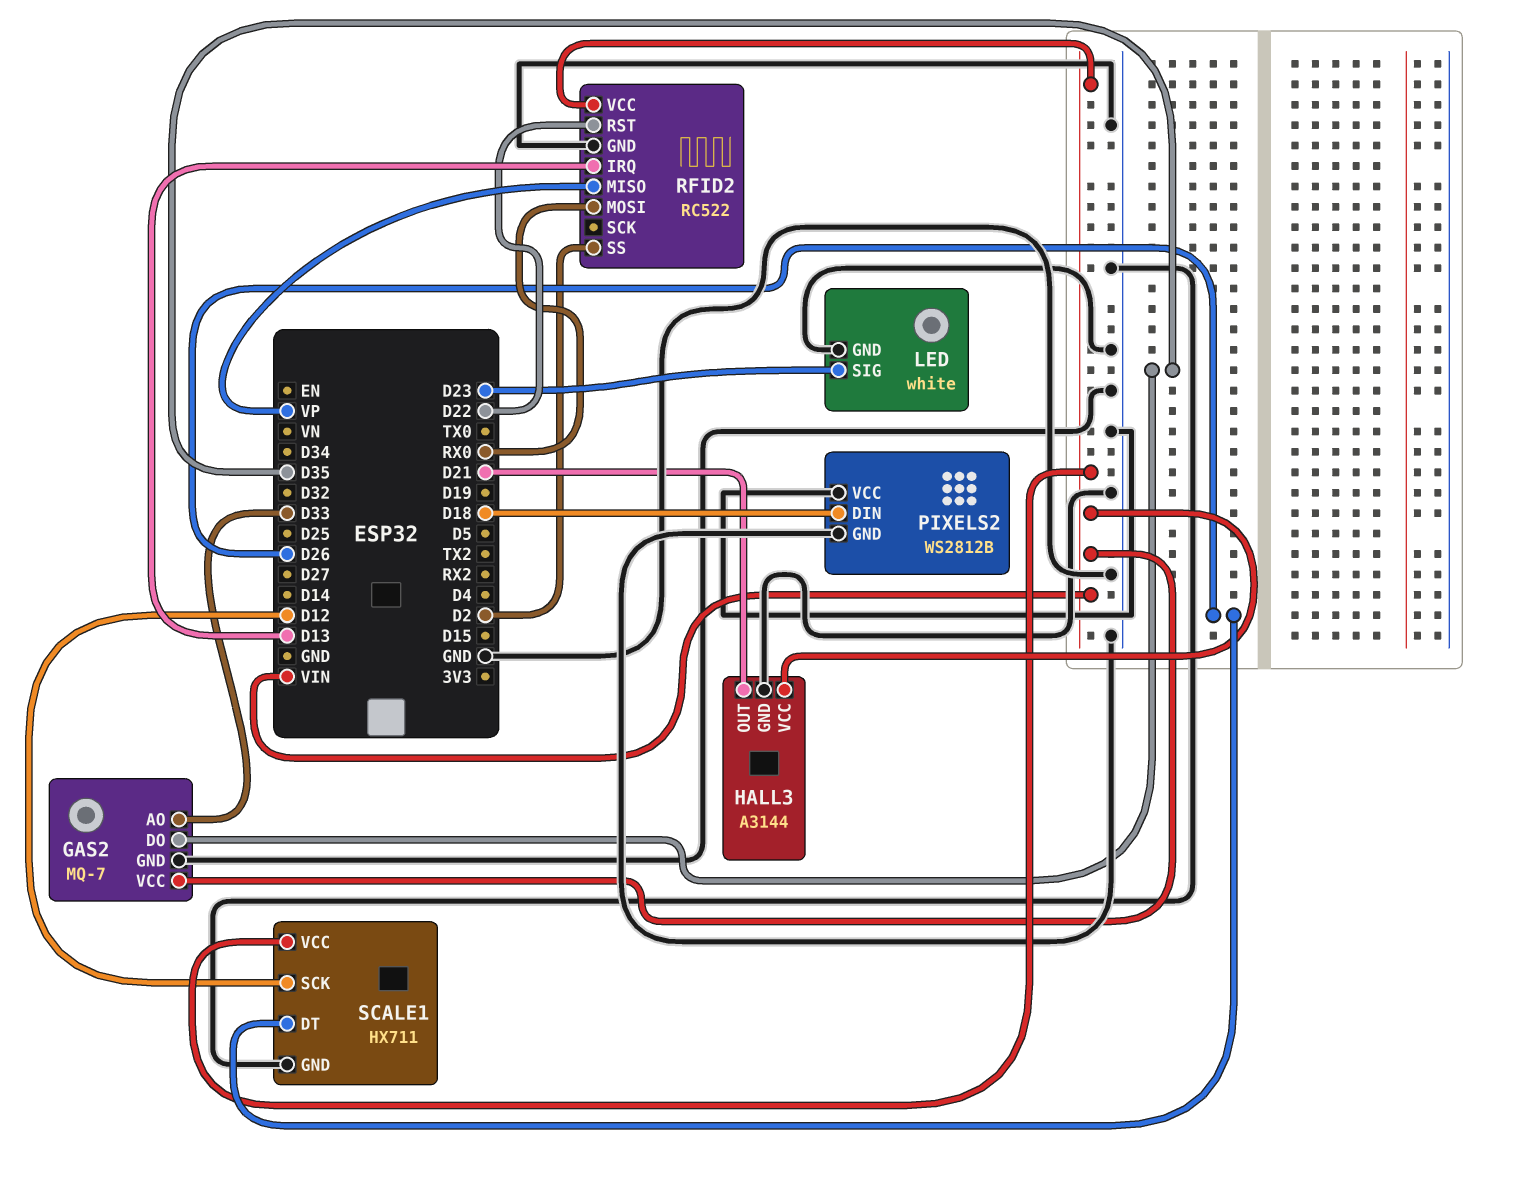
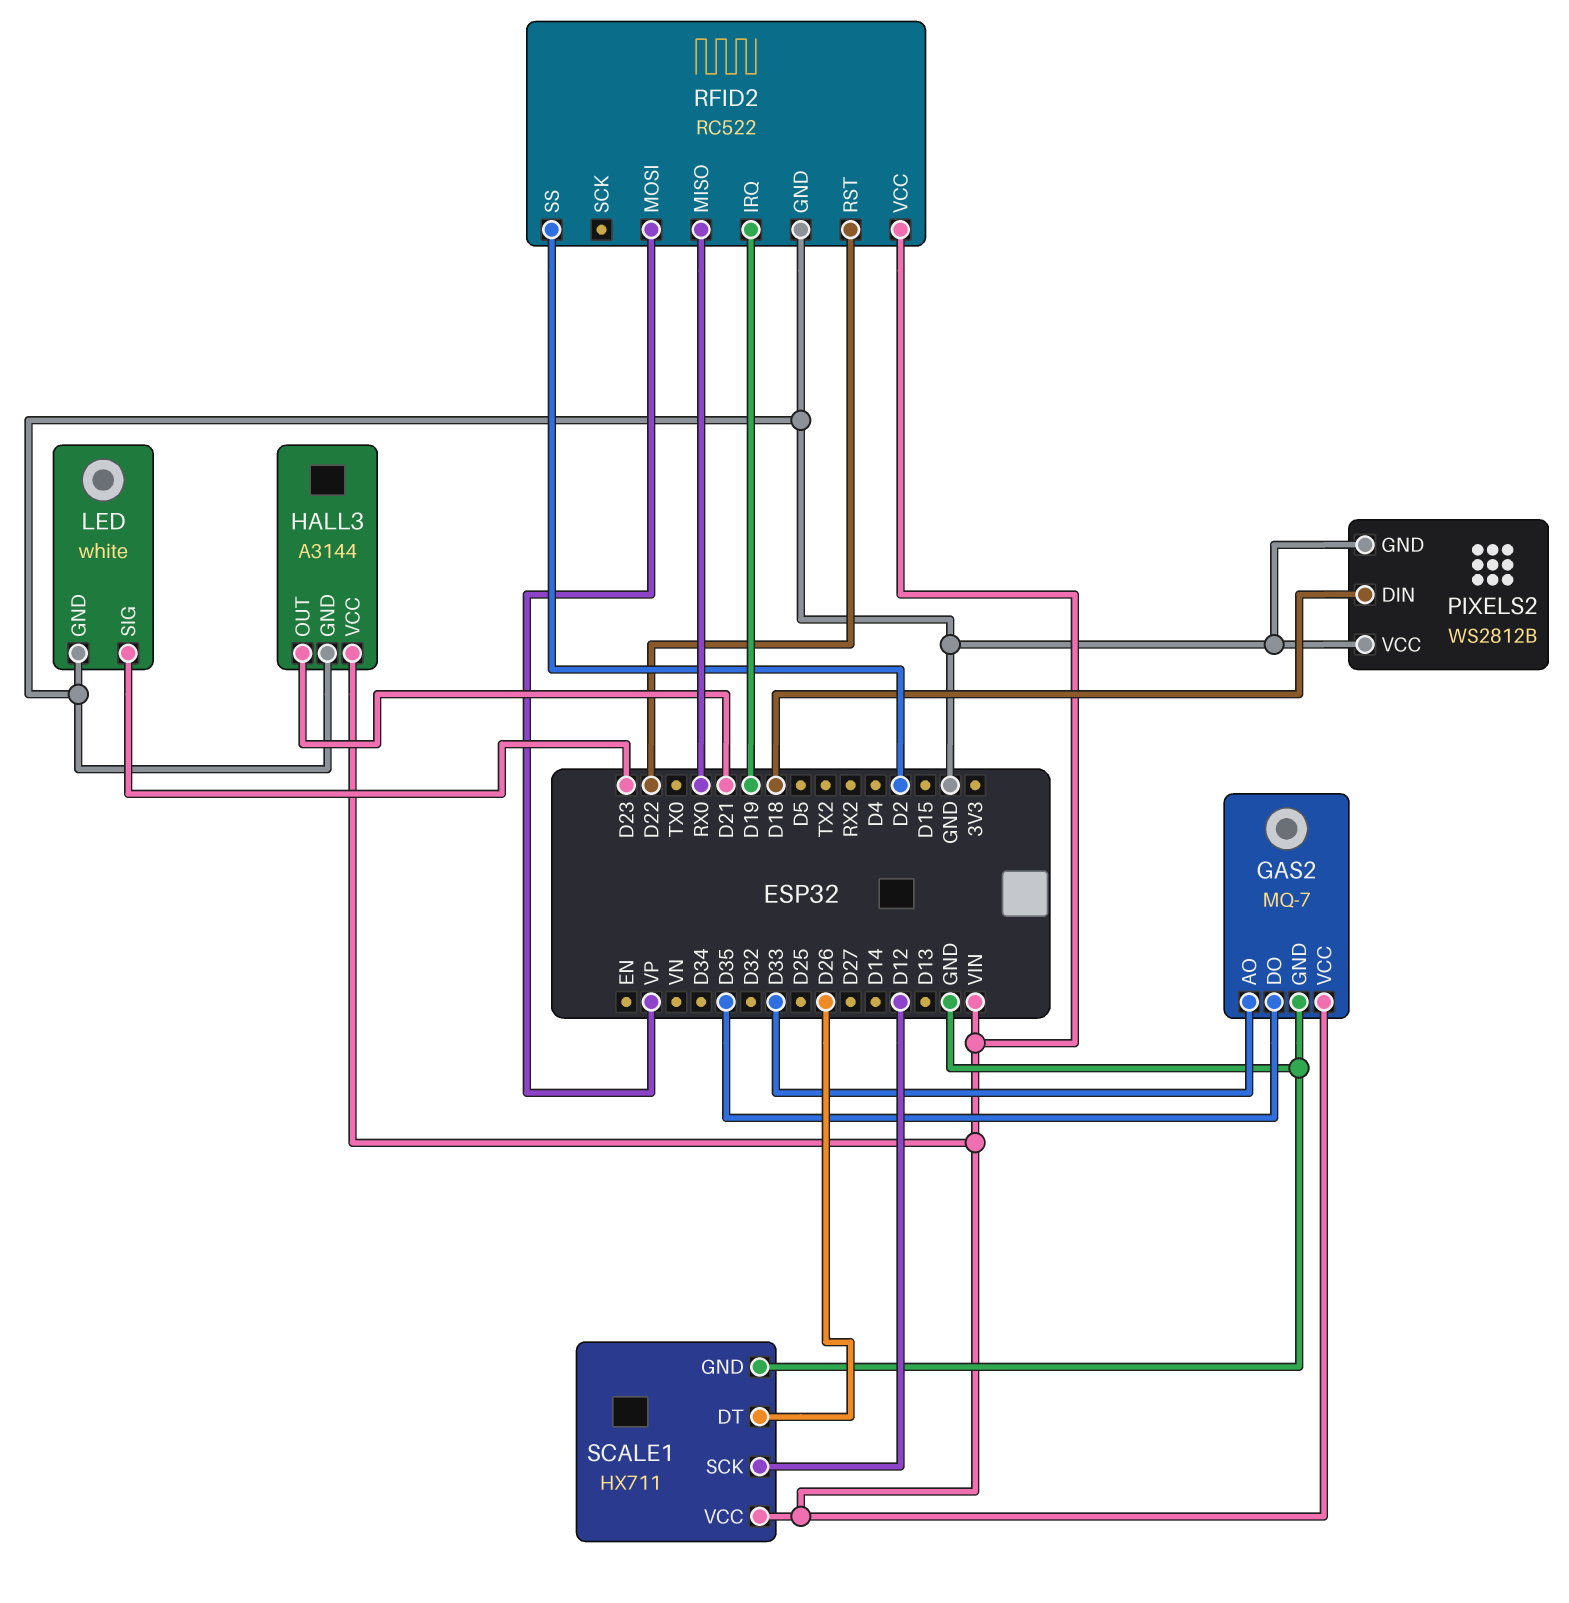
RFID2 pin IRQ: D13 -> D19
RFID2 pin MISO: VP -> RX0
RFID2 pin MOSI: RX0 -> VP

